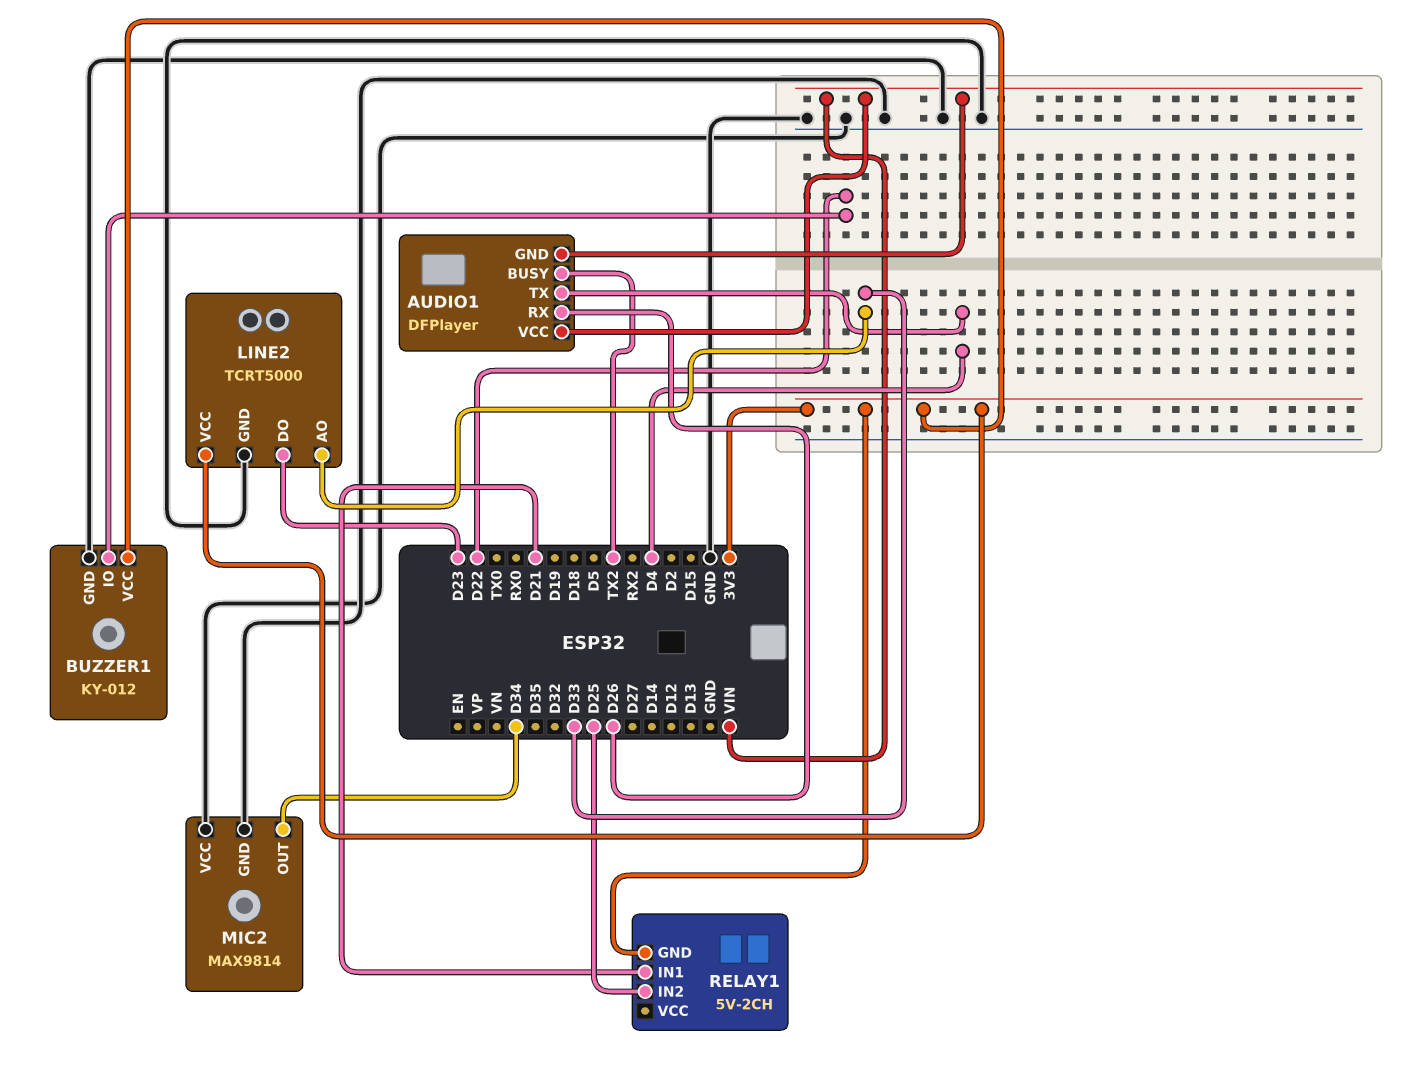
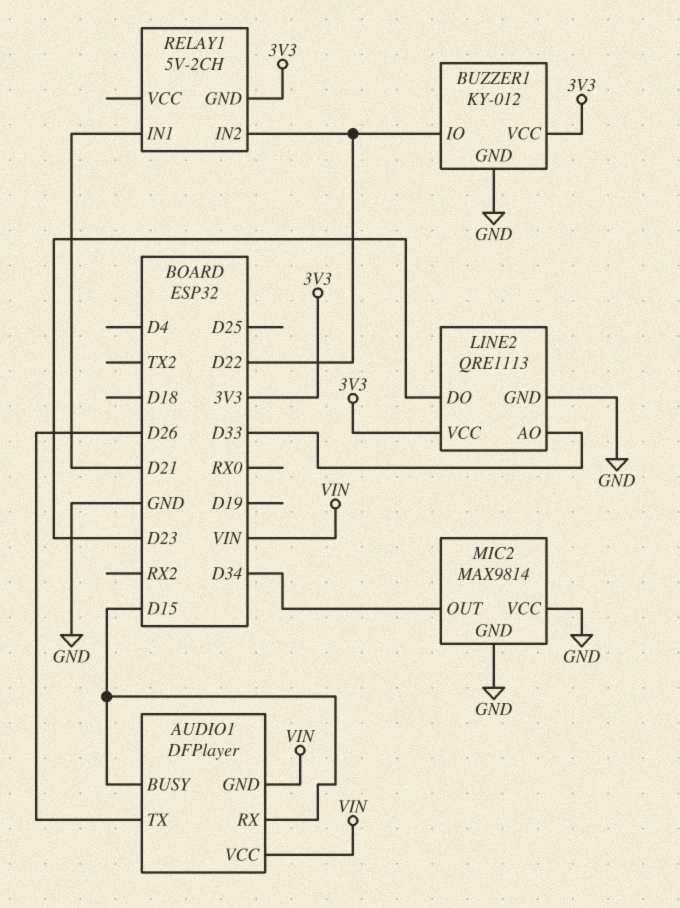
AUDIO1 pin BUSY: TX2 -> D15
AUDIO1 pin RX: D26 -> D15
AUDIO1 pin TX: D4 -> D26
LINE2: TCRT5000 -> QRE1113
RELAY1 pin IN2: D25 -> D22

